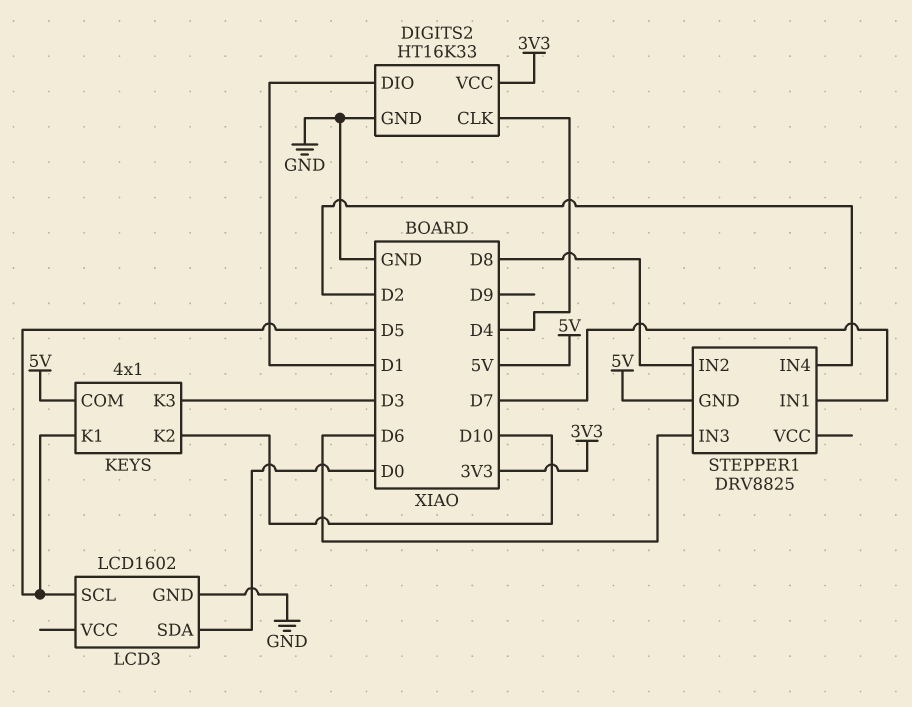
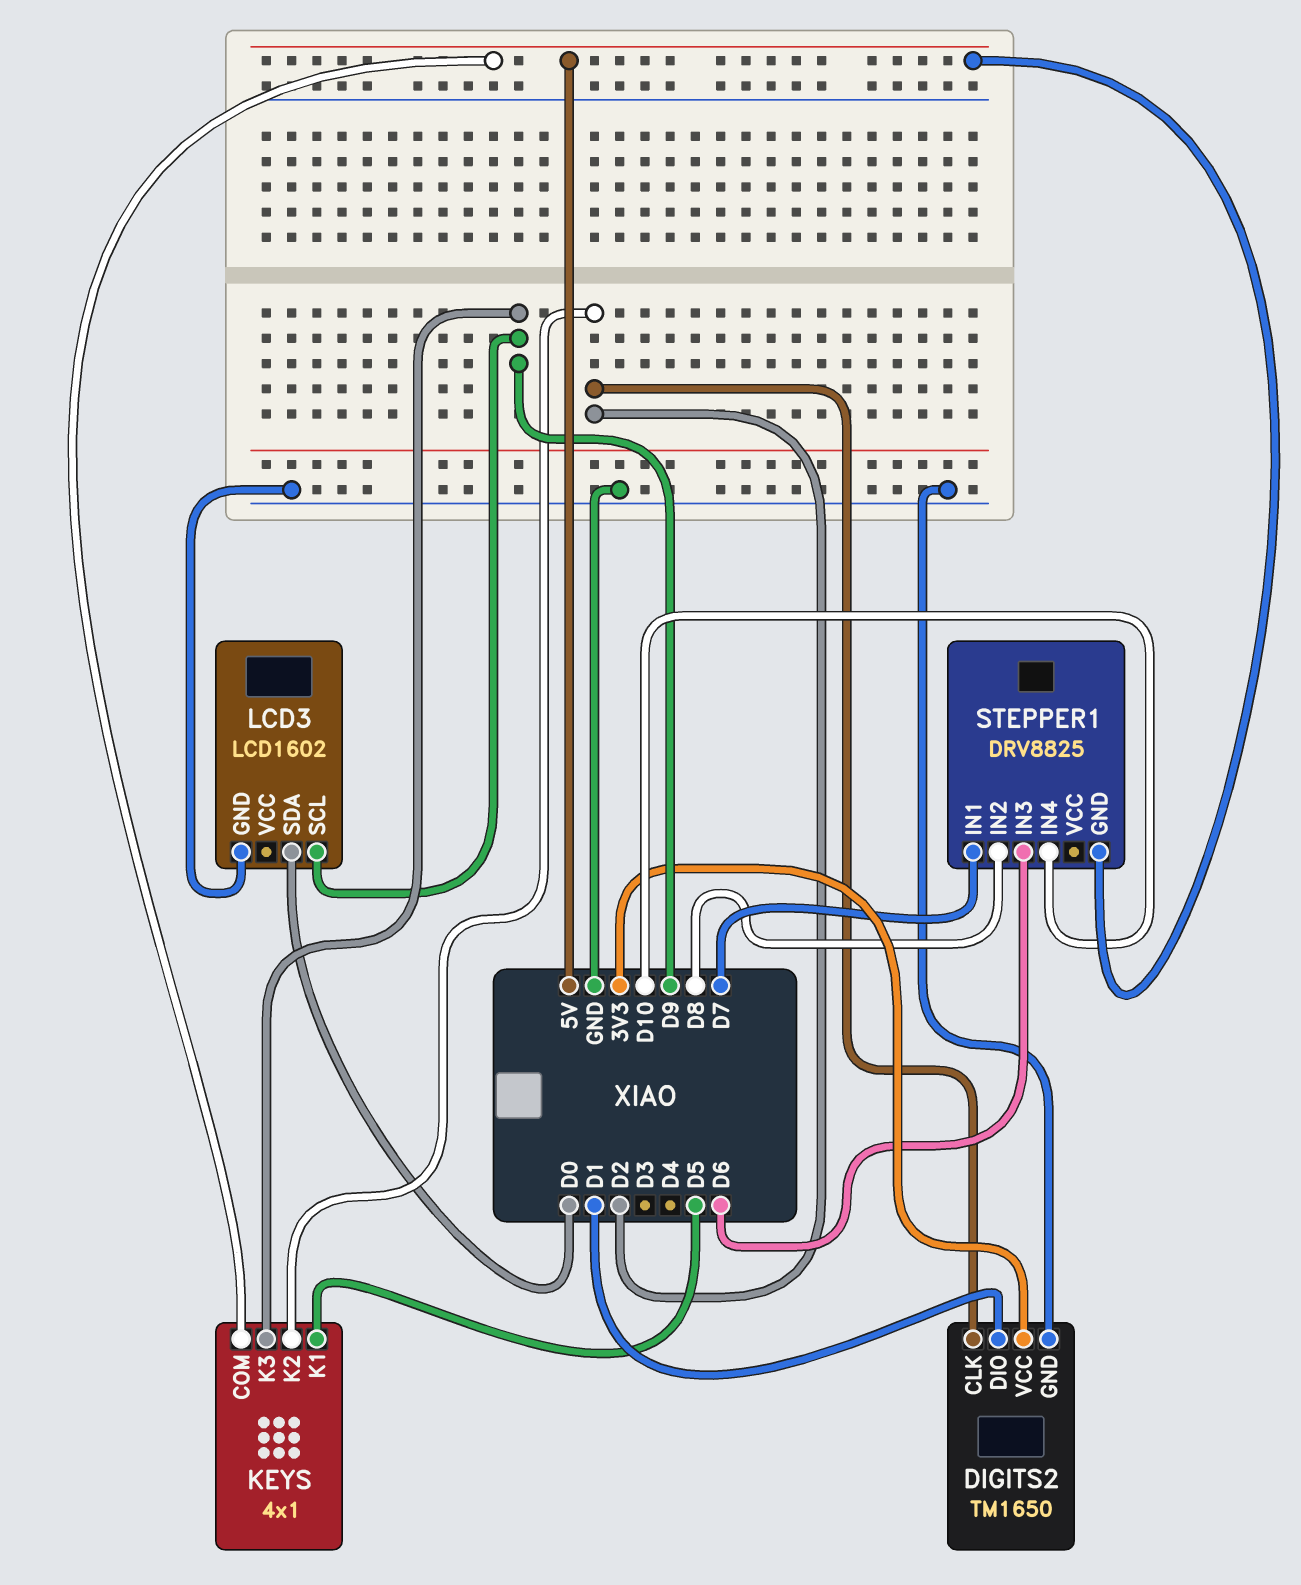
DIGITS2: HT16K33 -> TM1650
DIGITS2 pin CLK: D4 -> D2
KEYS pin K2: D10 -> D2
KEYS pin K3: D3 -> D9
LCD3 pin SCL: D5 -> D9
STEPPER1 pin IN4: D2 -> D10

